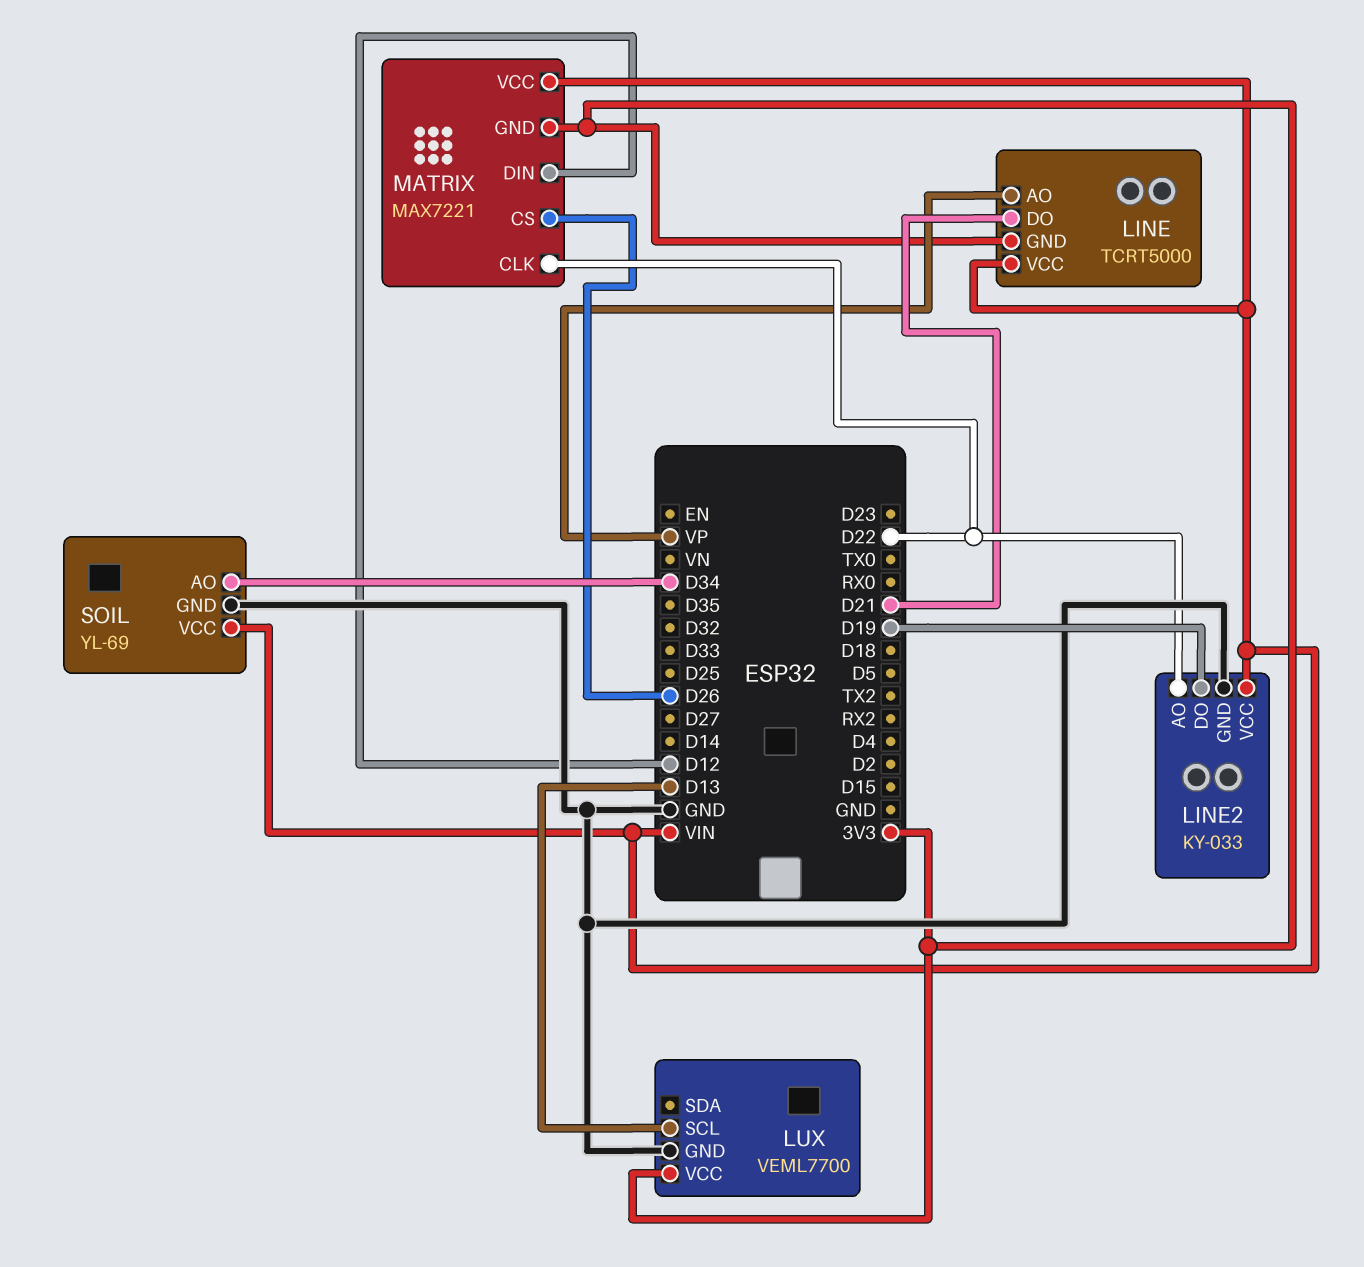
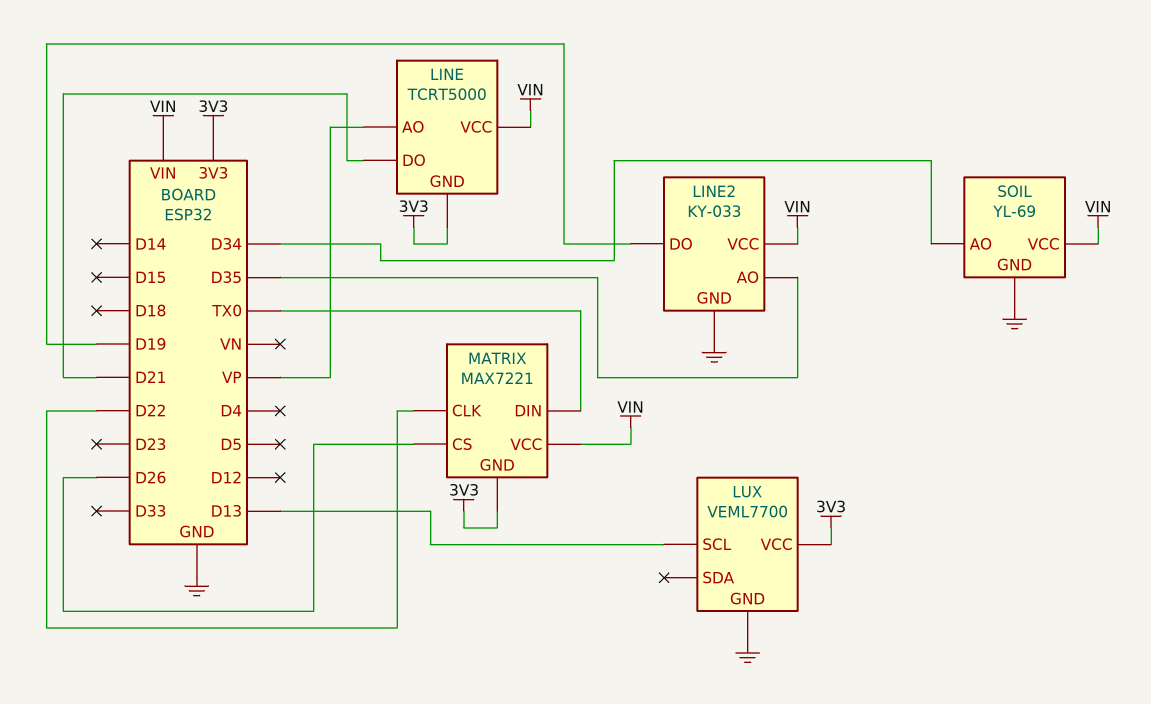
LINE2 pin AO: D22 -> D35
MATRIX pin DIN: D12 -> TX0

